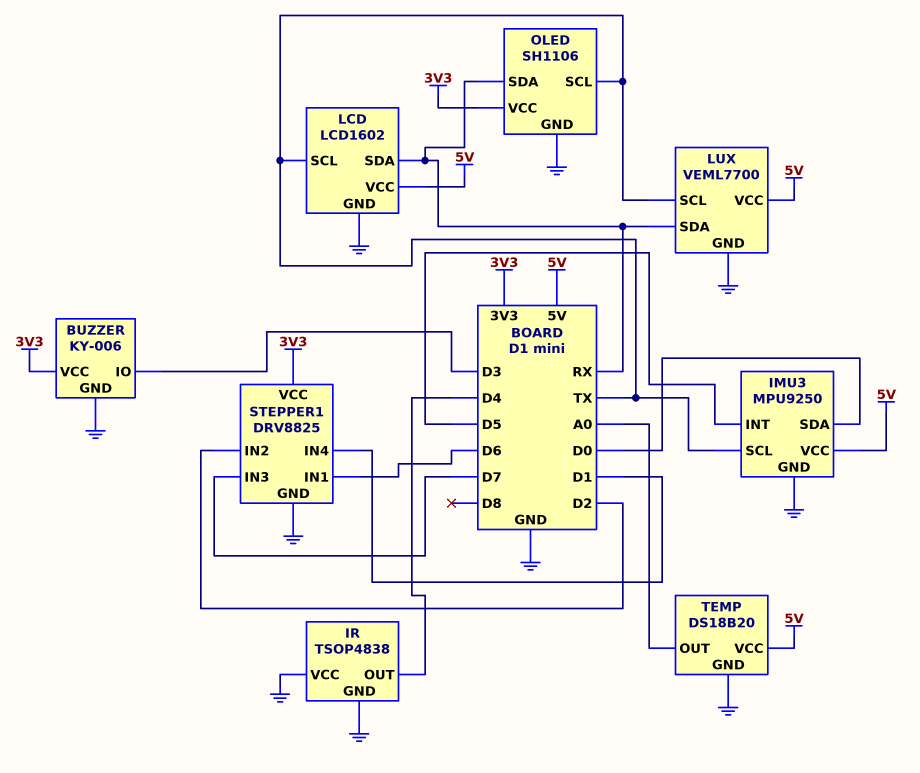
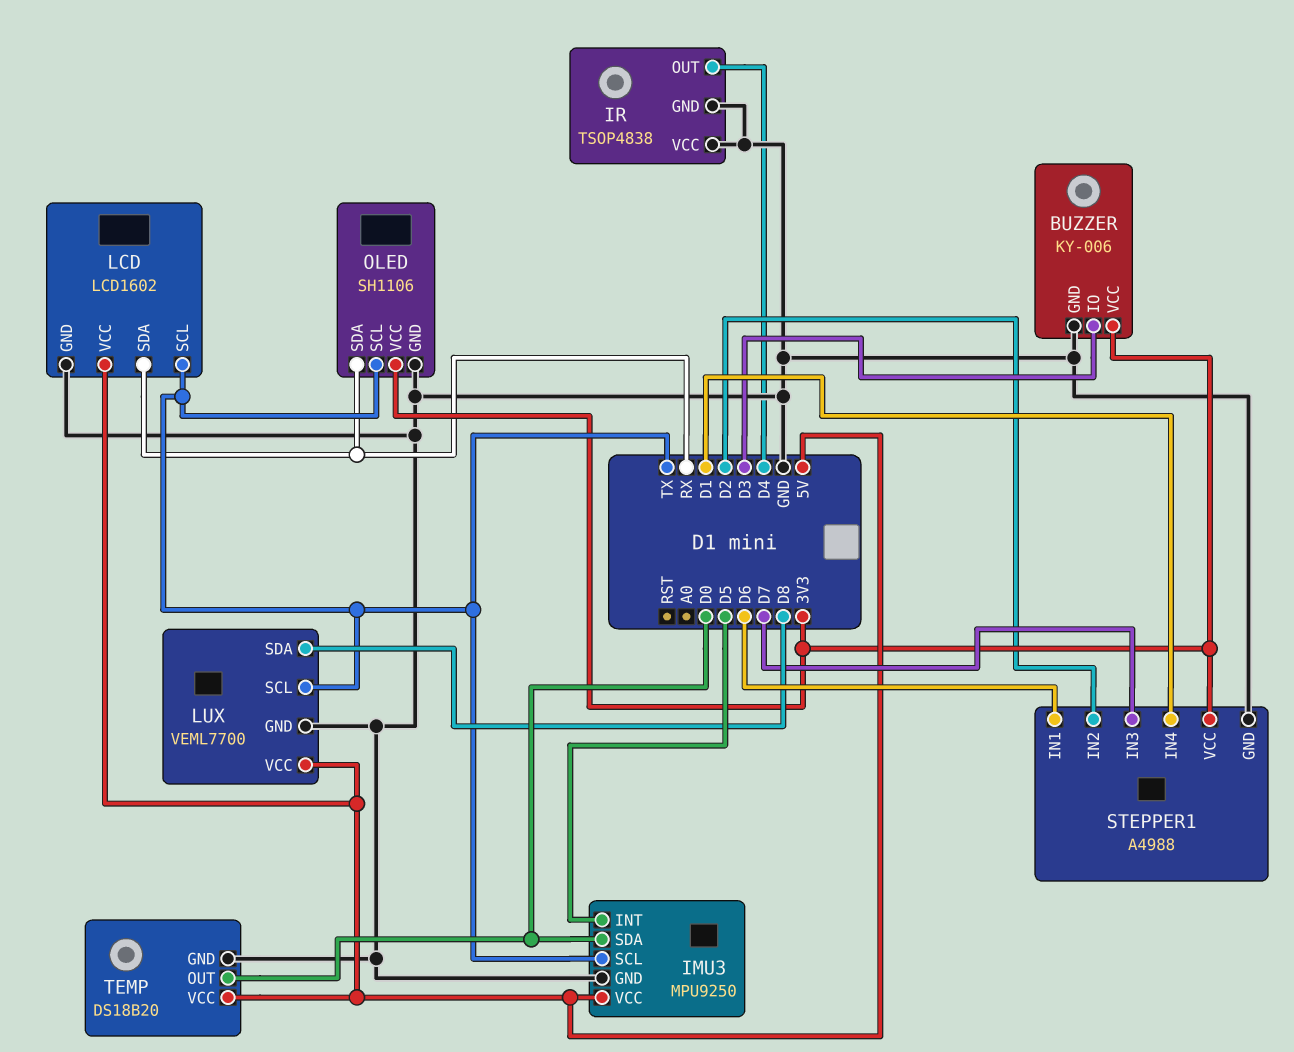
LUX pin SDA: RX -> D8
STEPPER1: DRV8825 -> A4988
TEMP pin OUT: A0 -> D0

